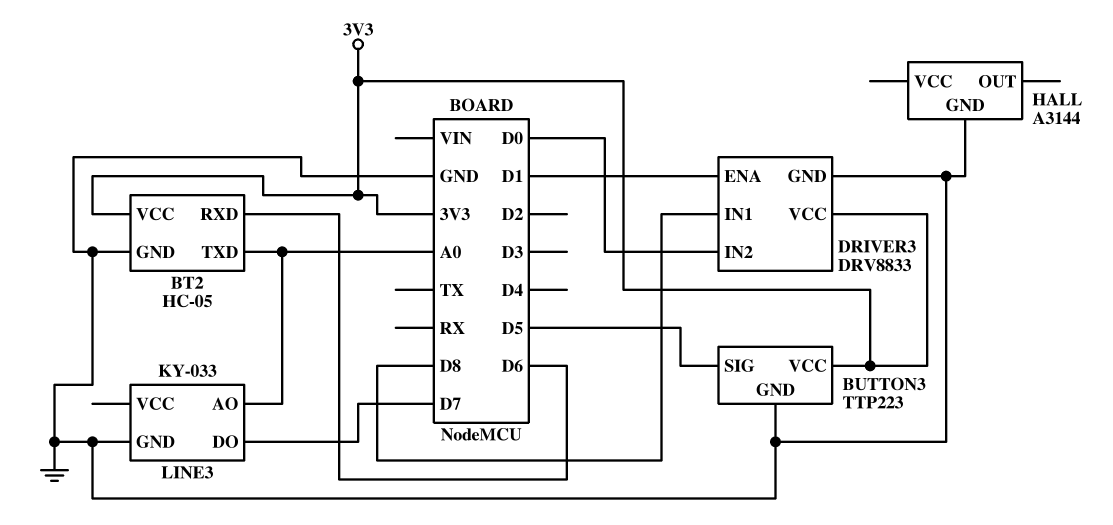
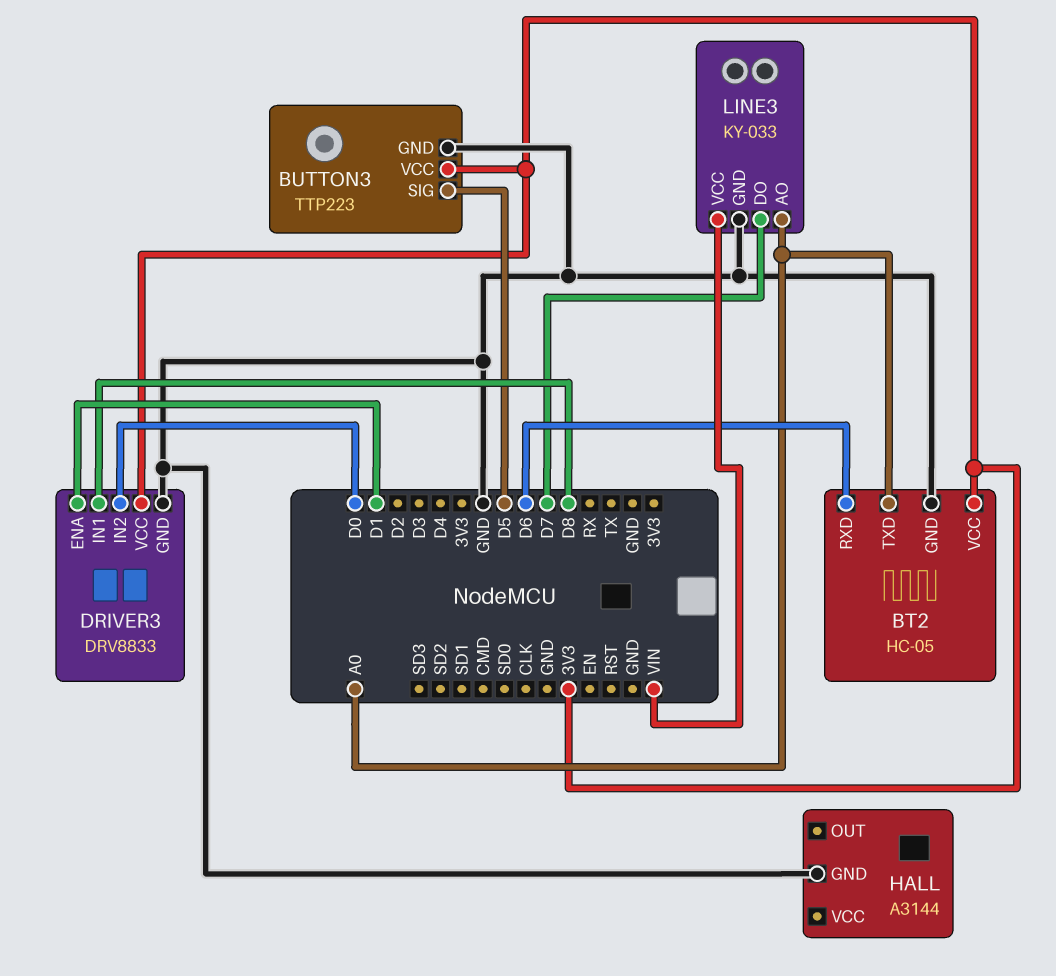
LINE3 pin VCC: none -> VIN

